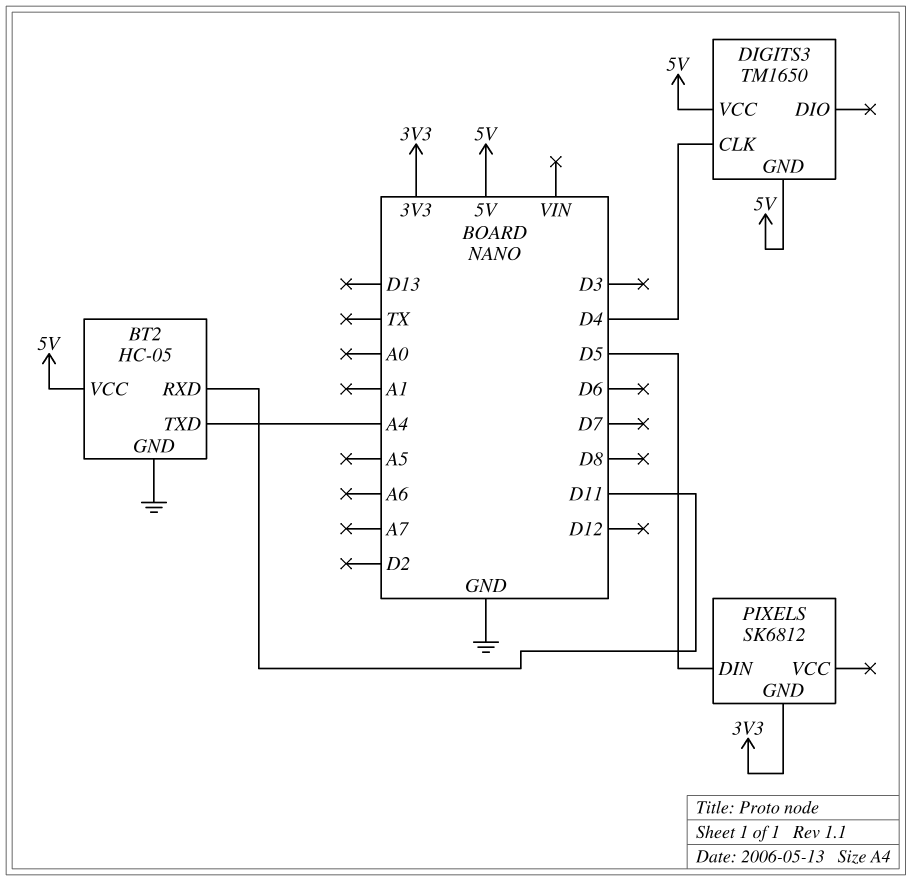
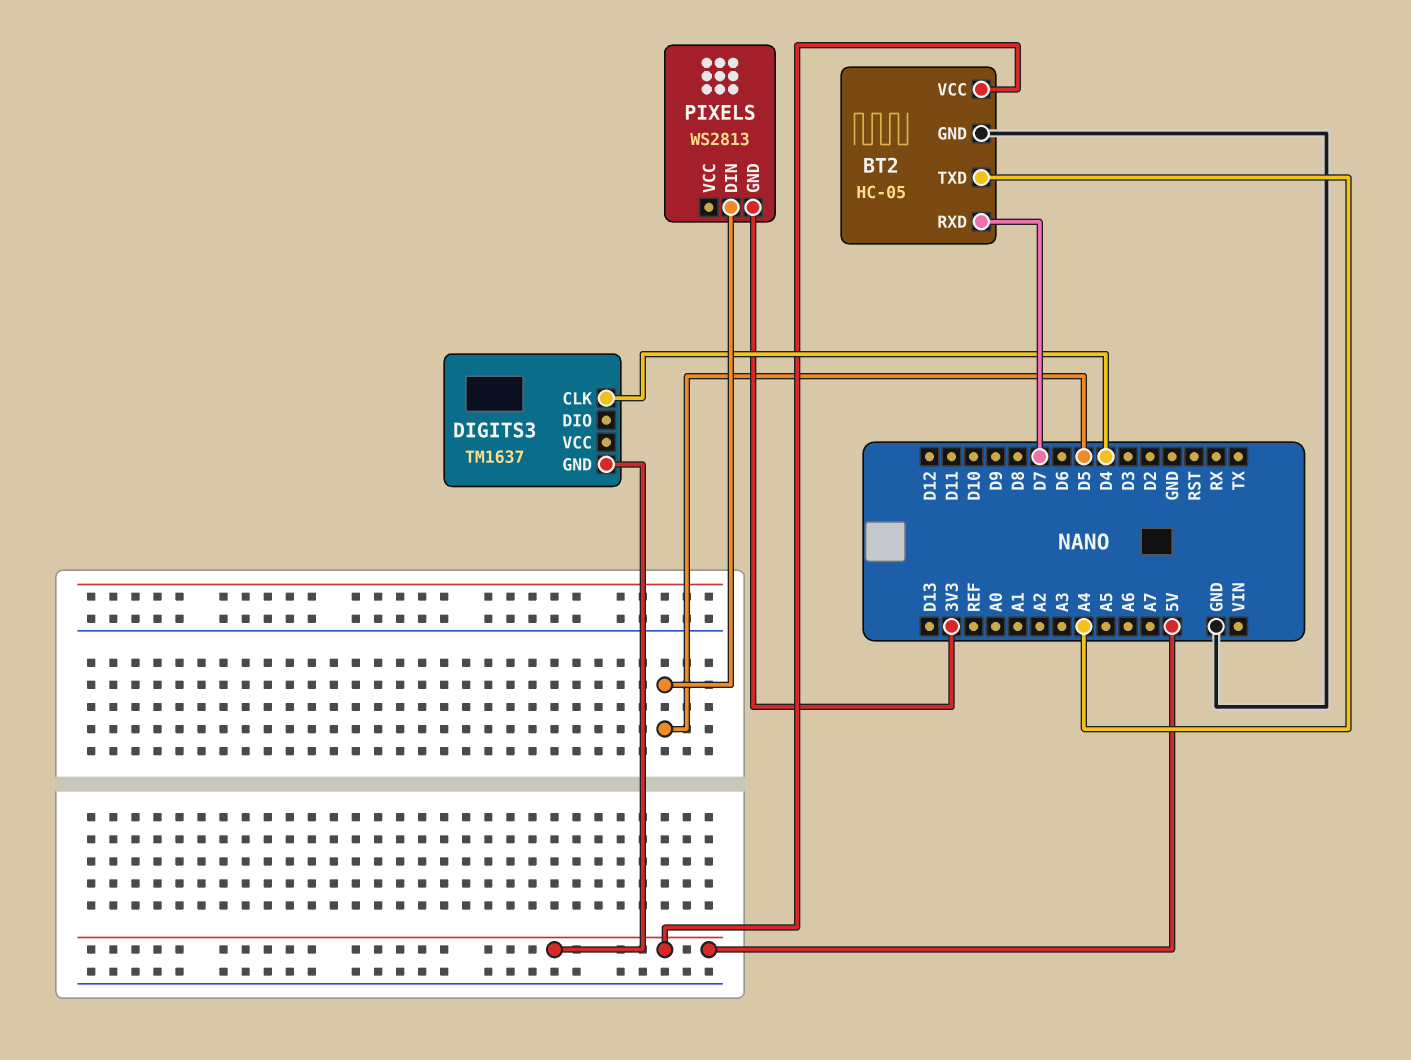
BT2 pin RXD: D11 -> D7
DIGITS3: TM1650 -> TM1637
DIGITS3 pin VCC: 5V -> none
PIXELS: SK6812 -> WS2813

